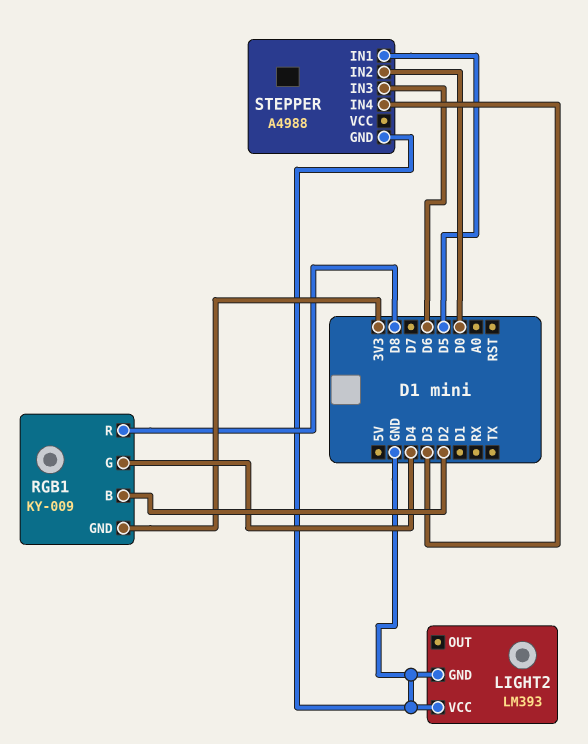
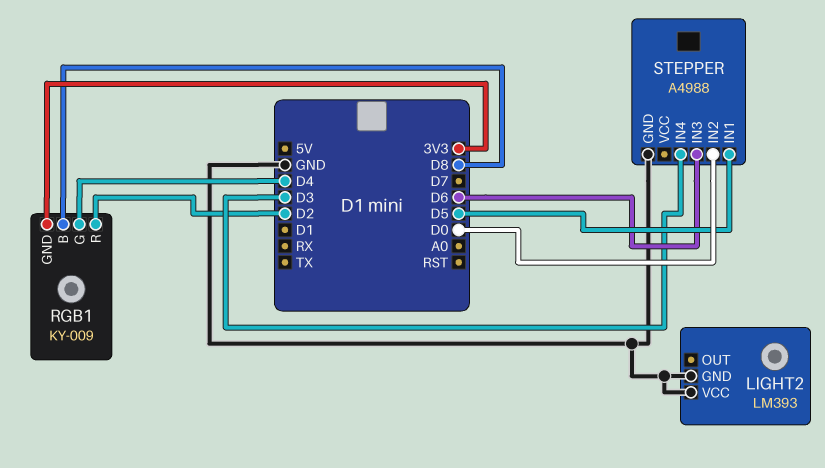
RGB1 pin B: D2 -> D8
RGB1 pin R: D8 -> D2

